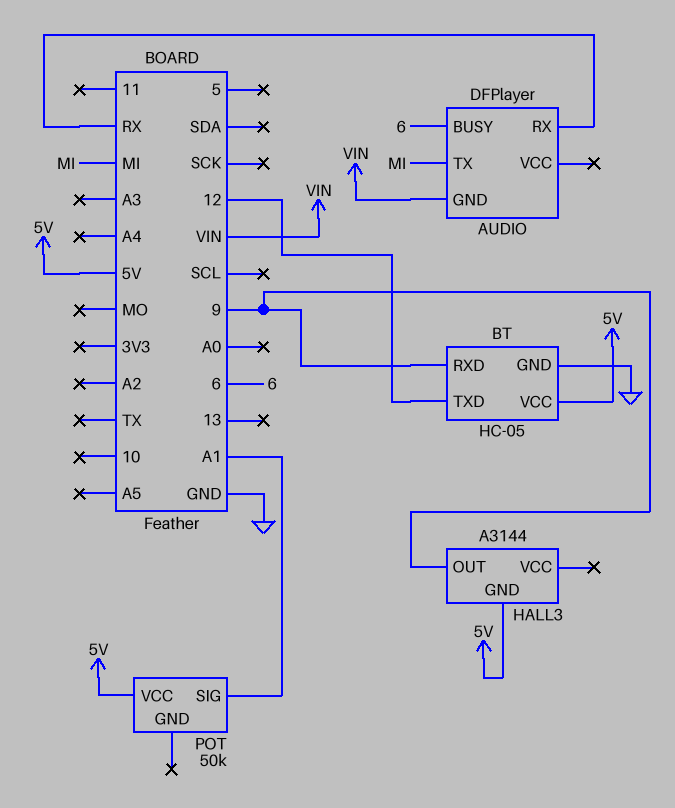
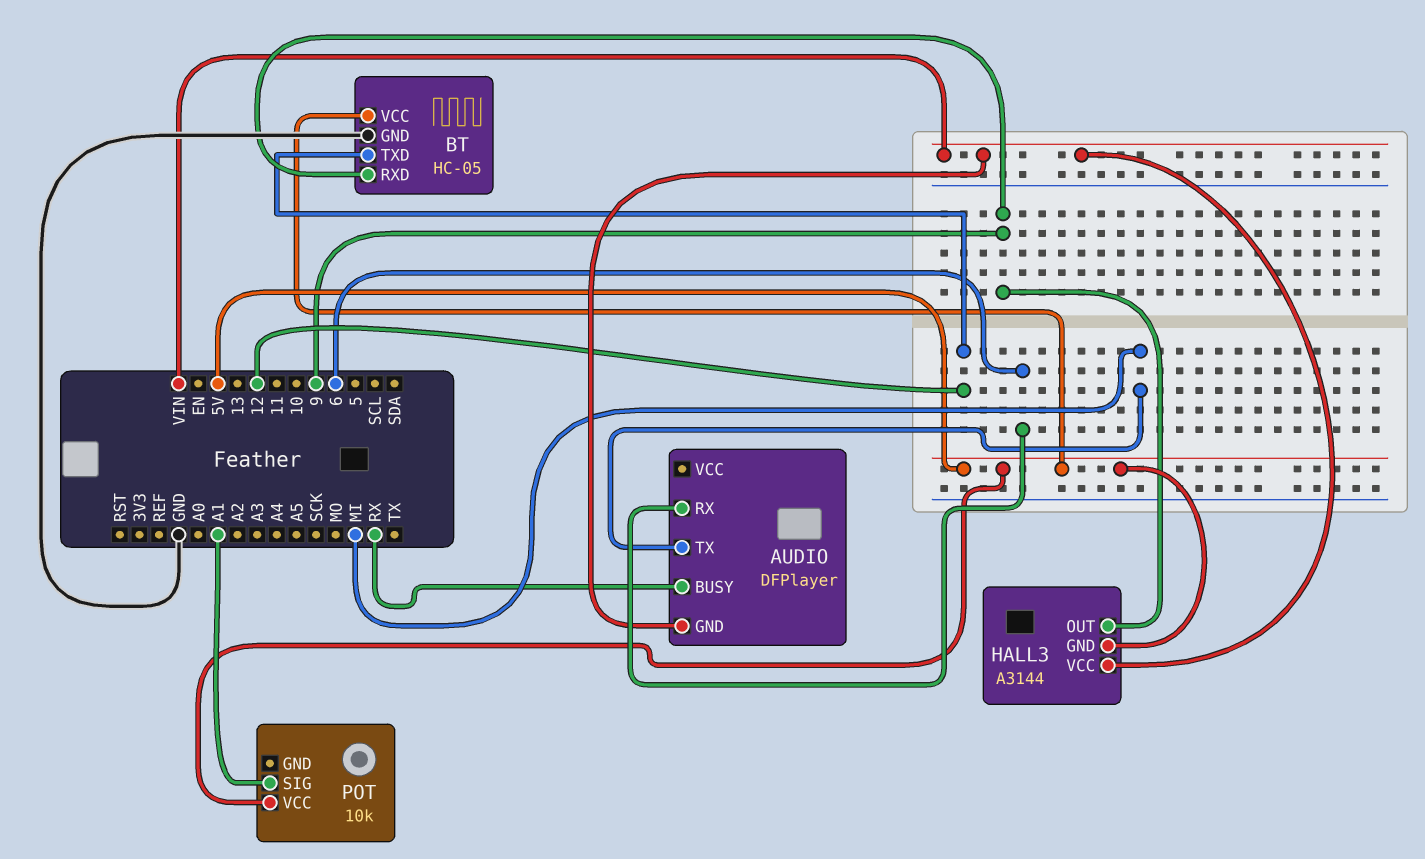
AUDIO pin BUSY: 6 -> RX
AUDIO pin RX: RX -> 6
HALL3 pin VCC: none -> VIN
POT: 50k -> 10k

